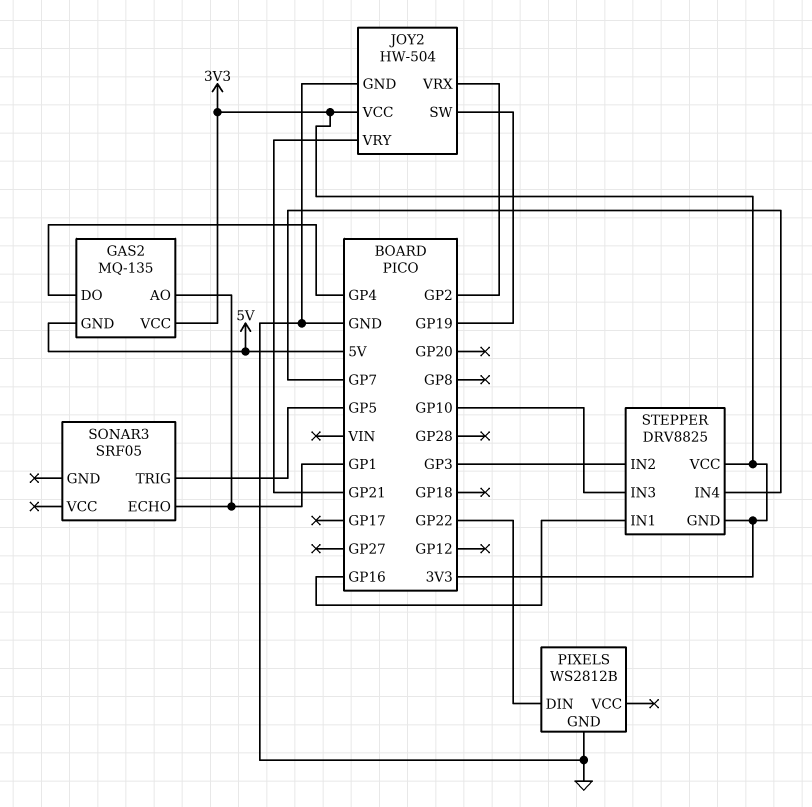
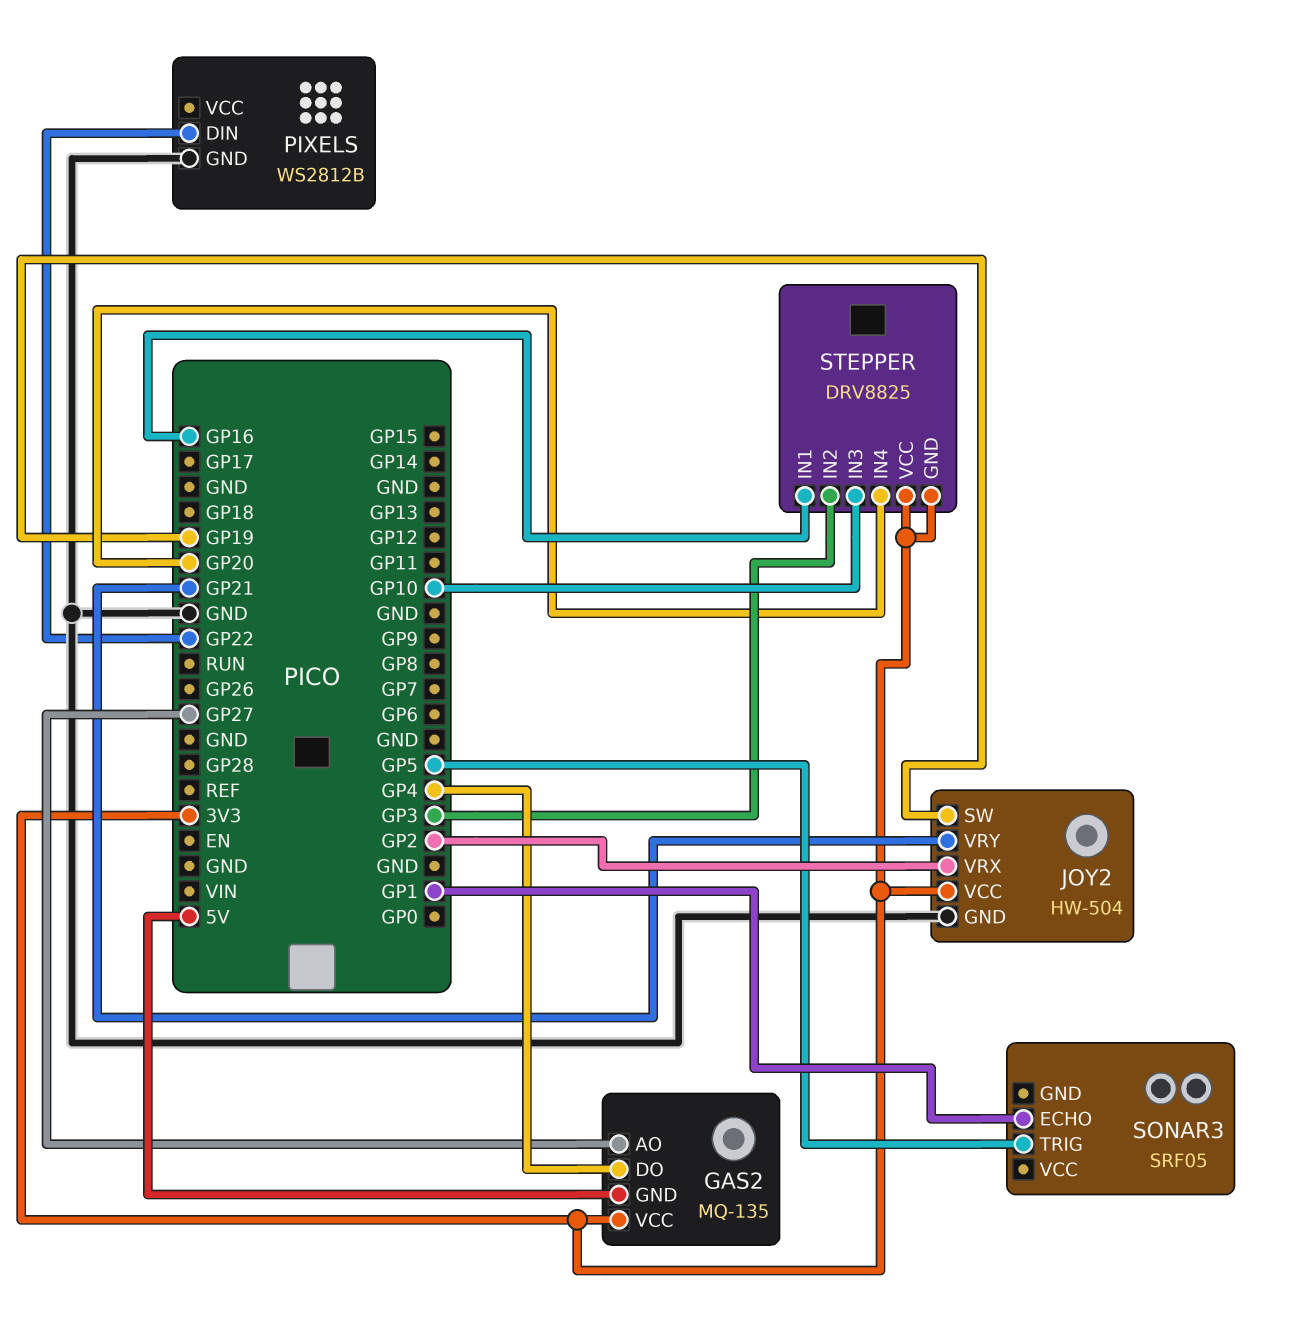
GAS2 pin AO: GP1 -> GP27
STEPPER pin IN4: GP7 -> GP20

